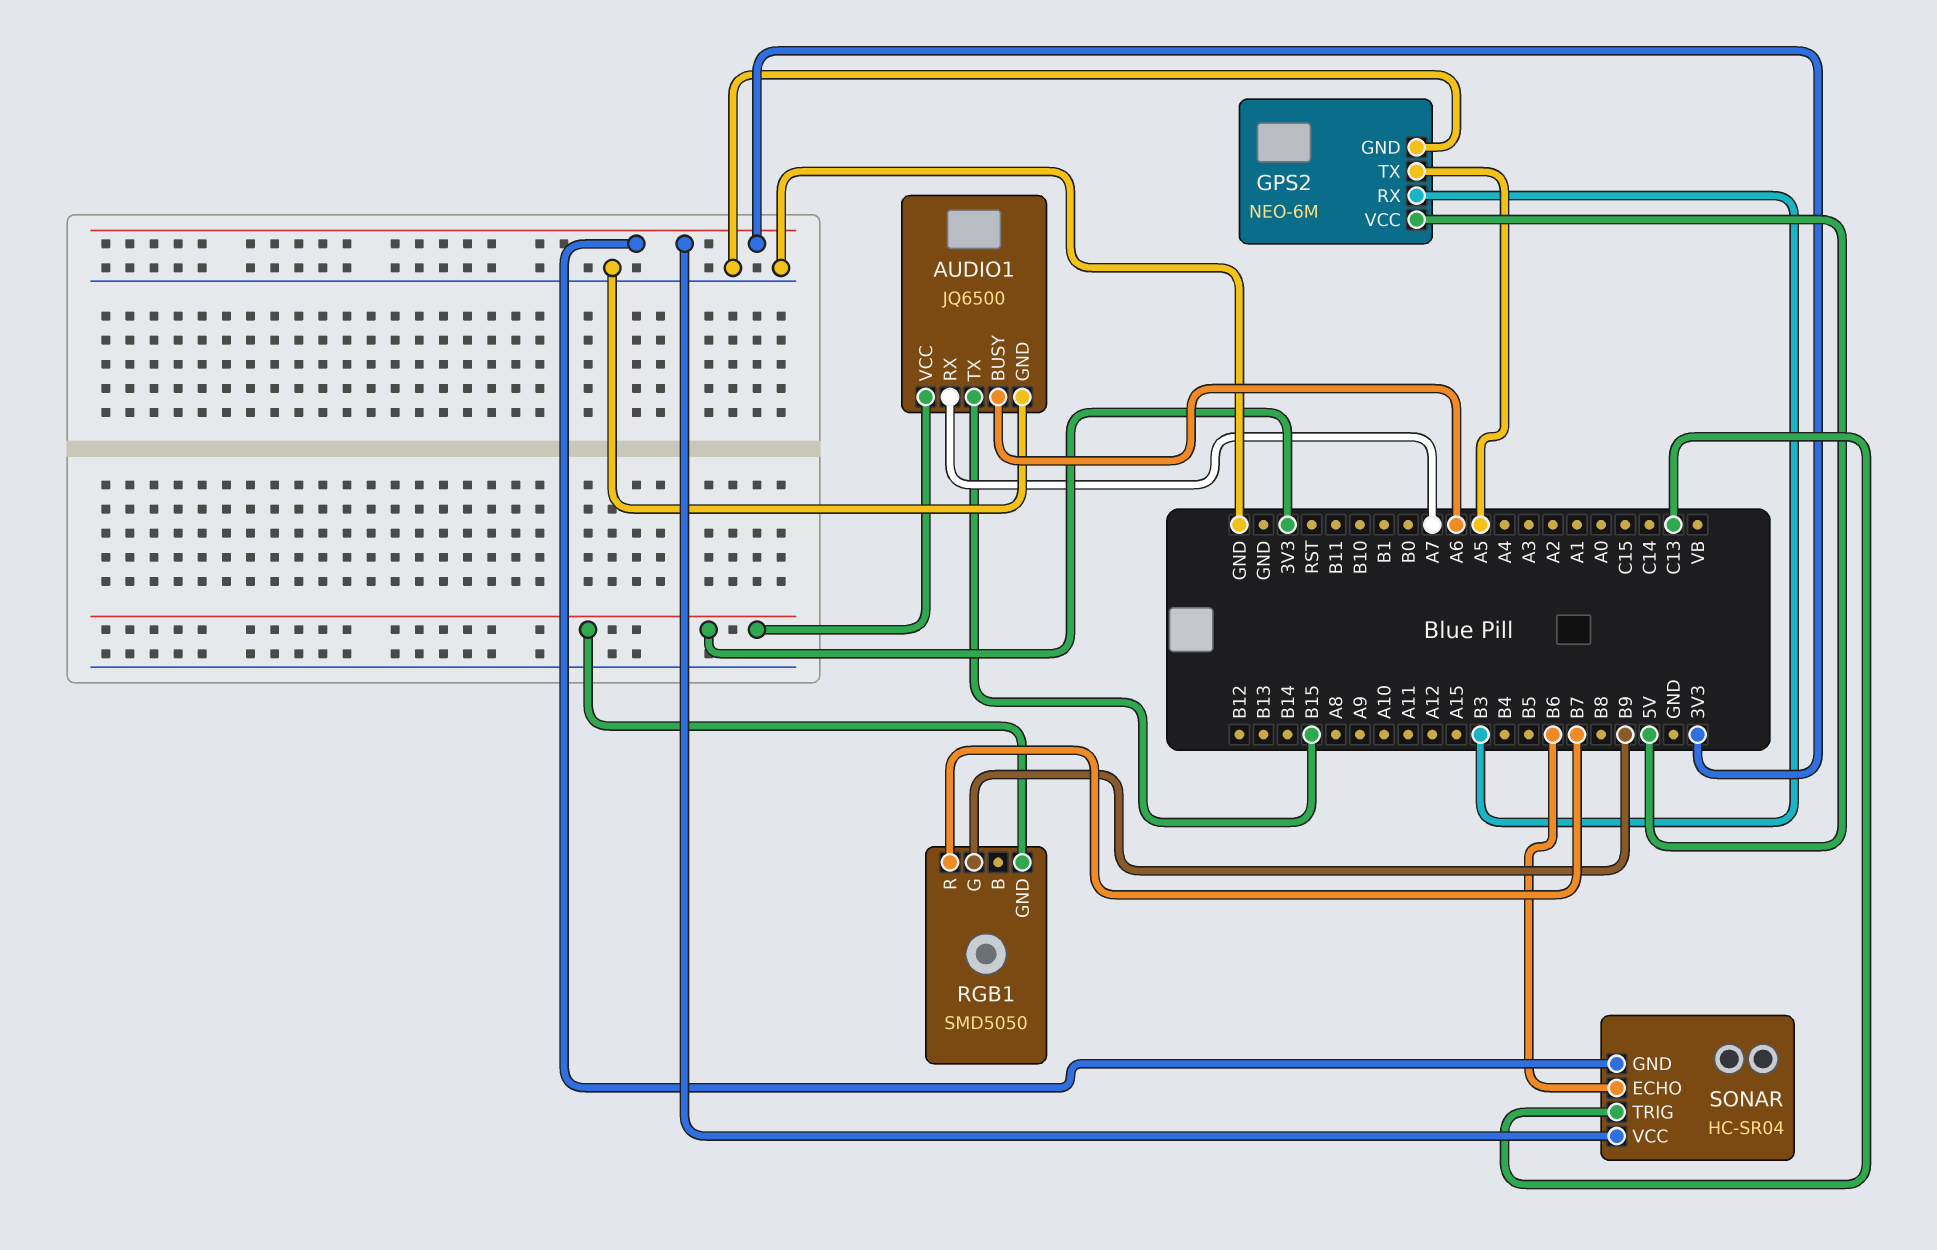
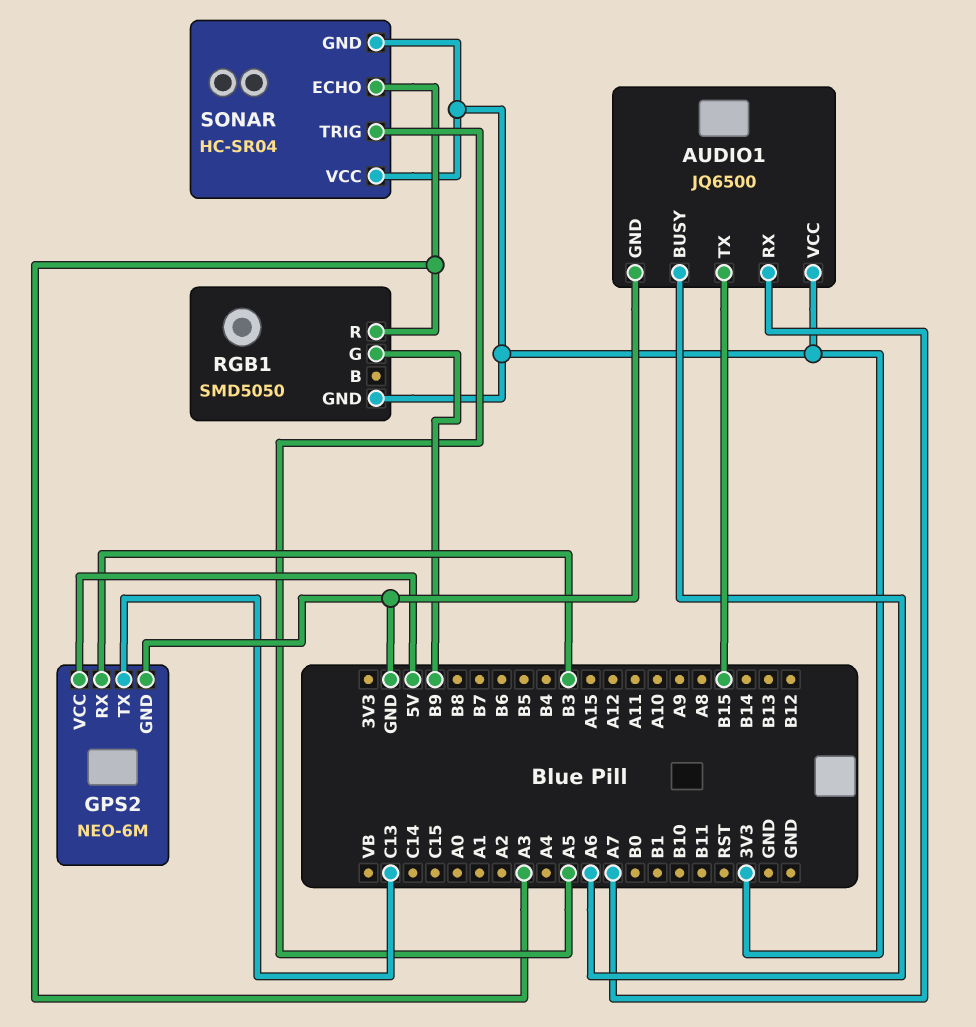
GPS2 pin TX: A5 -> C13
RGB1 pin R: B7 -> A3
SONAR pin ECHO: B6 -> A3
SONAR pin TRIG: C13 -> A5

